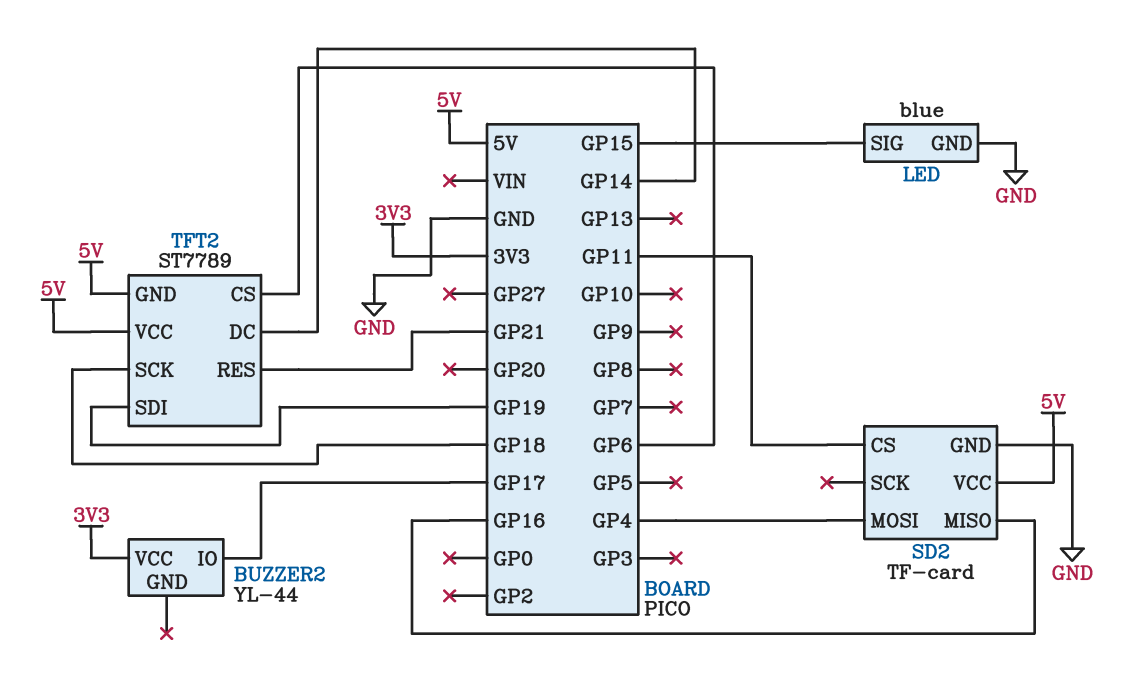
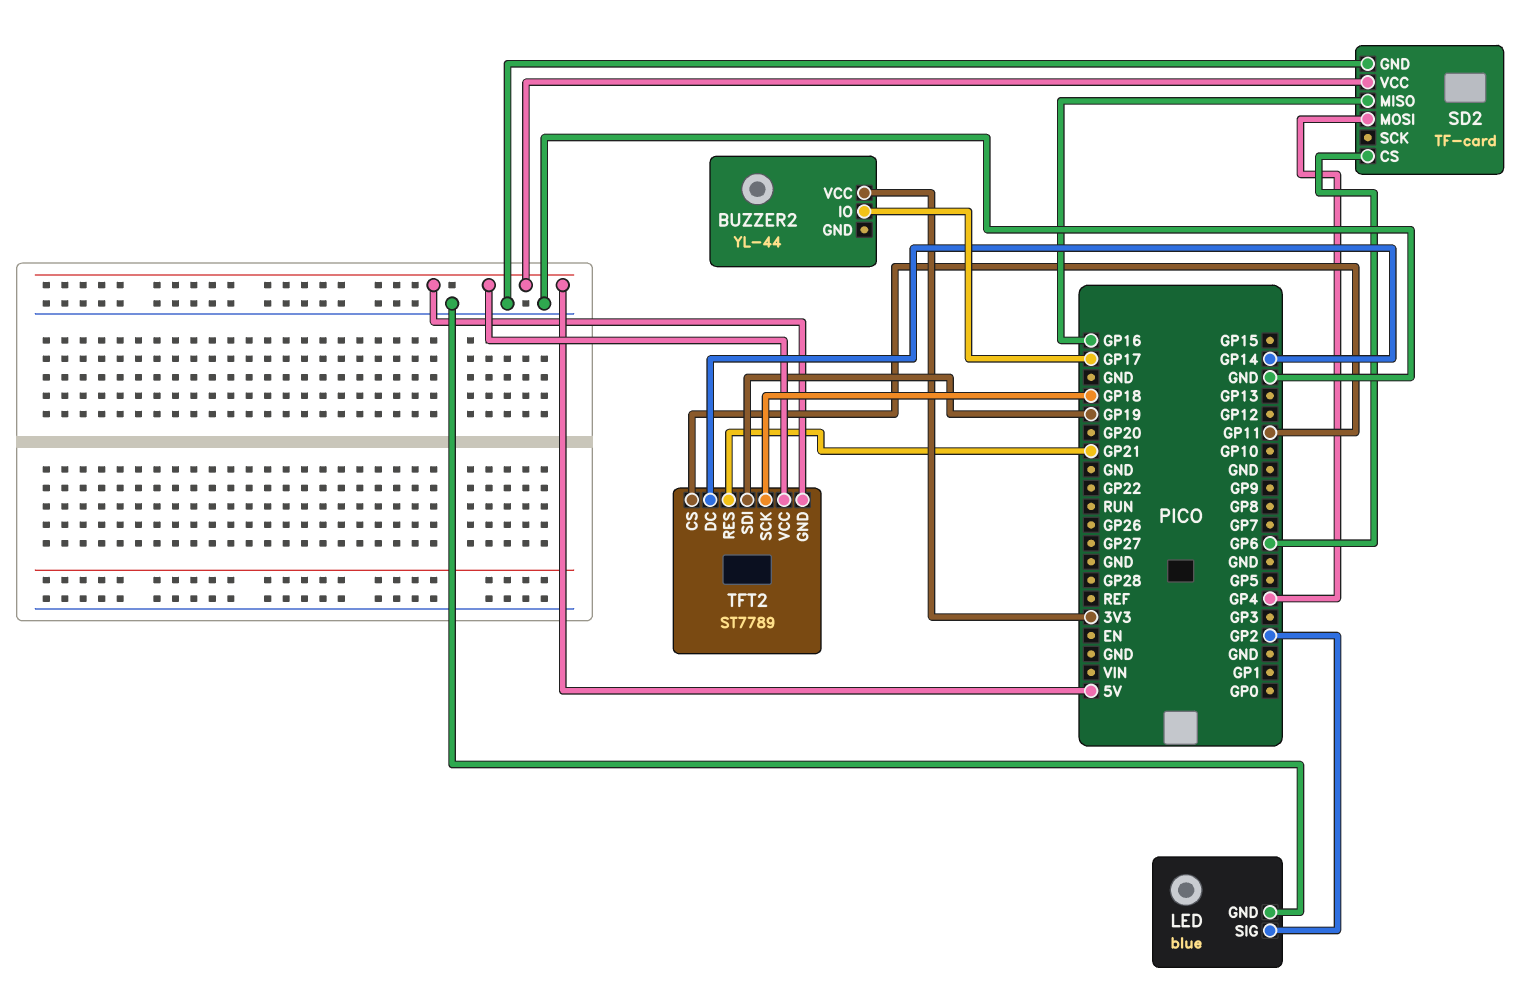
LED pin SIG: GP15 -> GP2
SD2 pin CS: GP11 -> GP6
TFT2 pin CS: GP6 -> GP11

